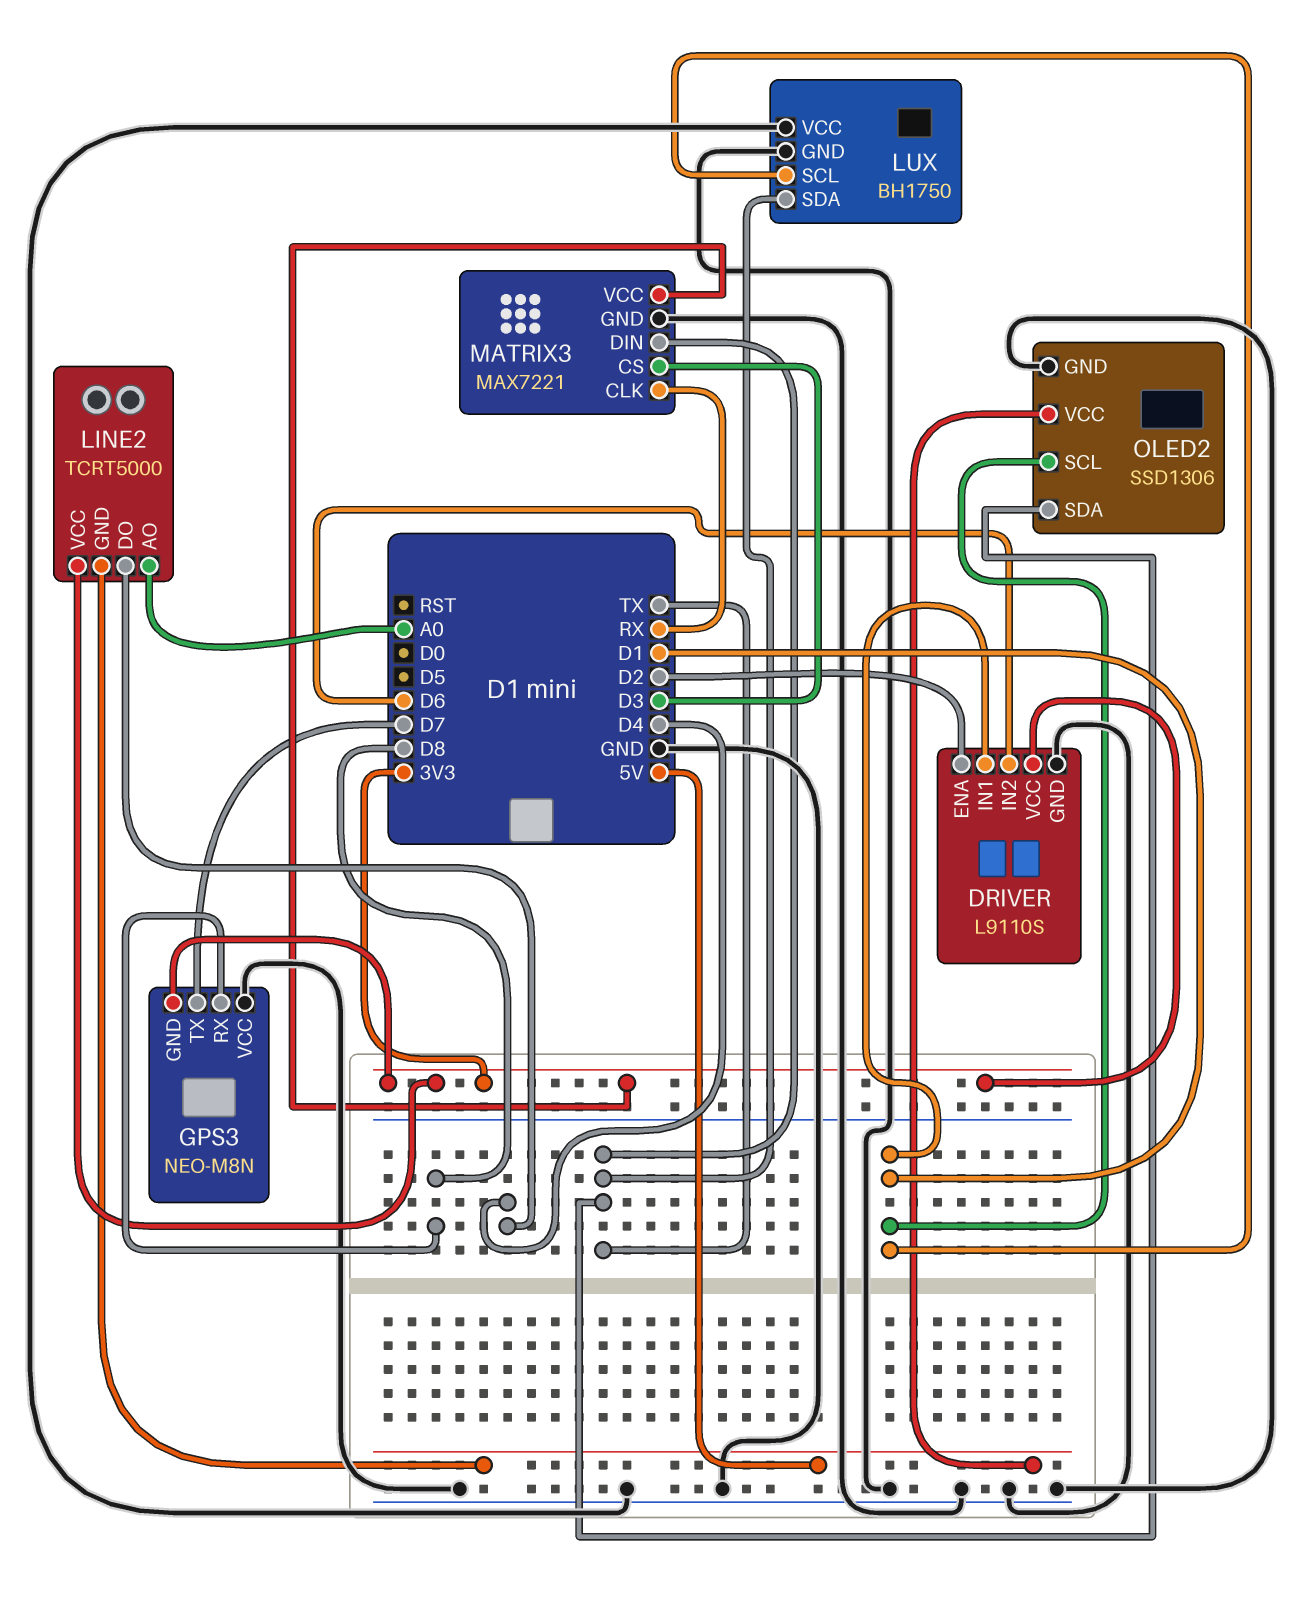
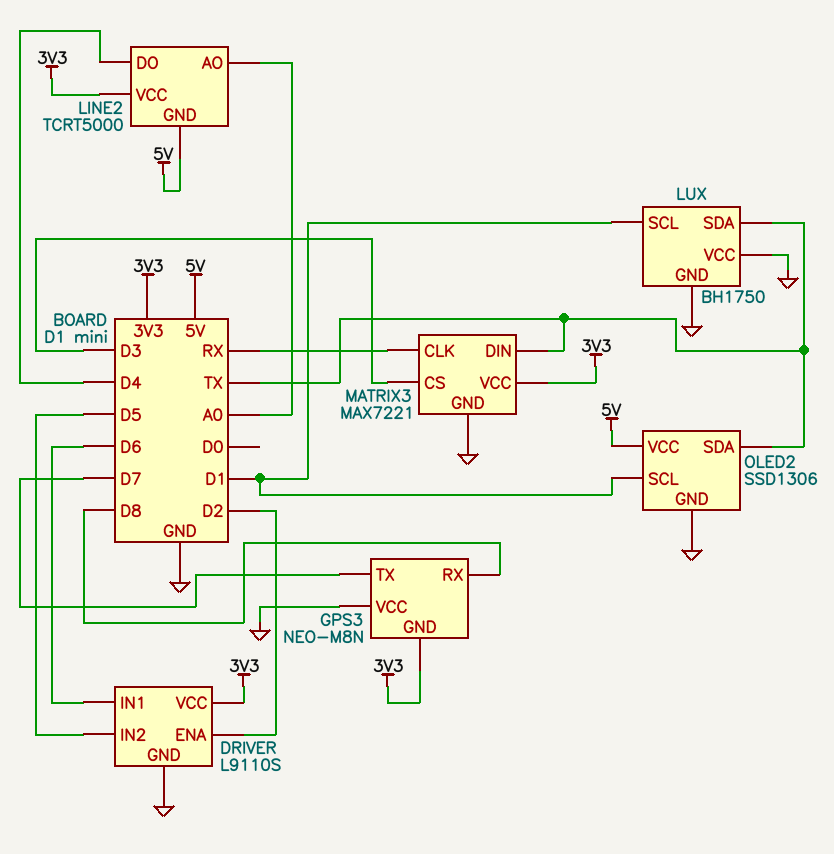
DRIVER pin IN1: D1 -> D6
DRIVER pin IN2: D6 -> D5

